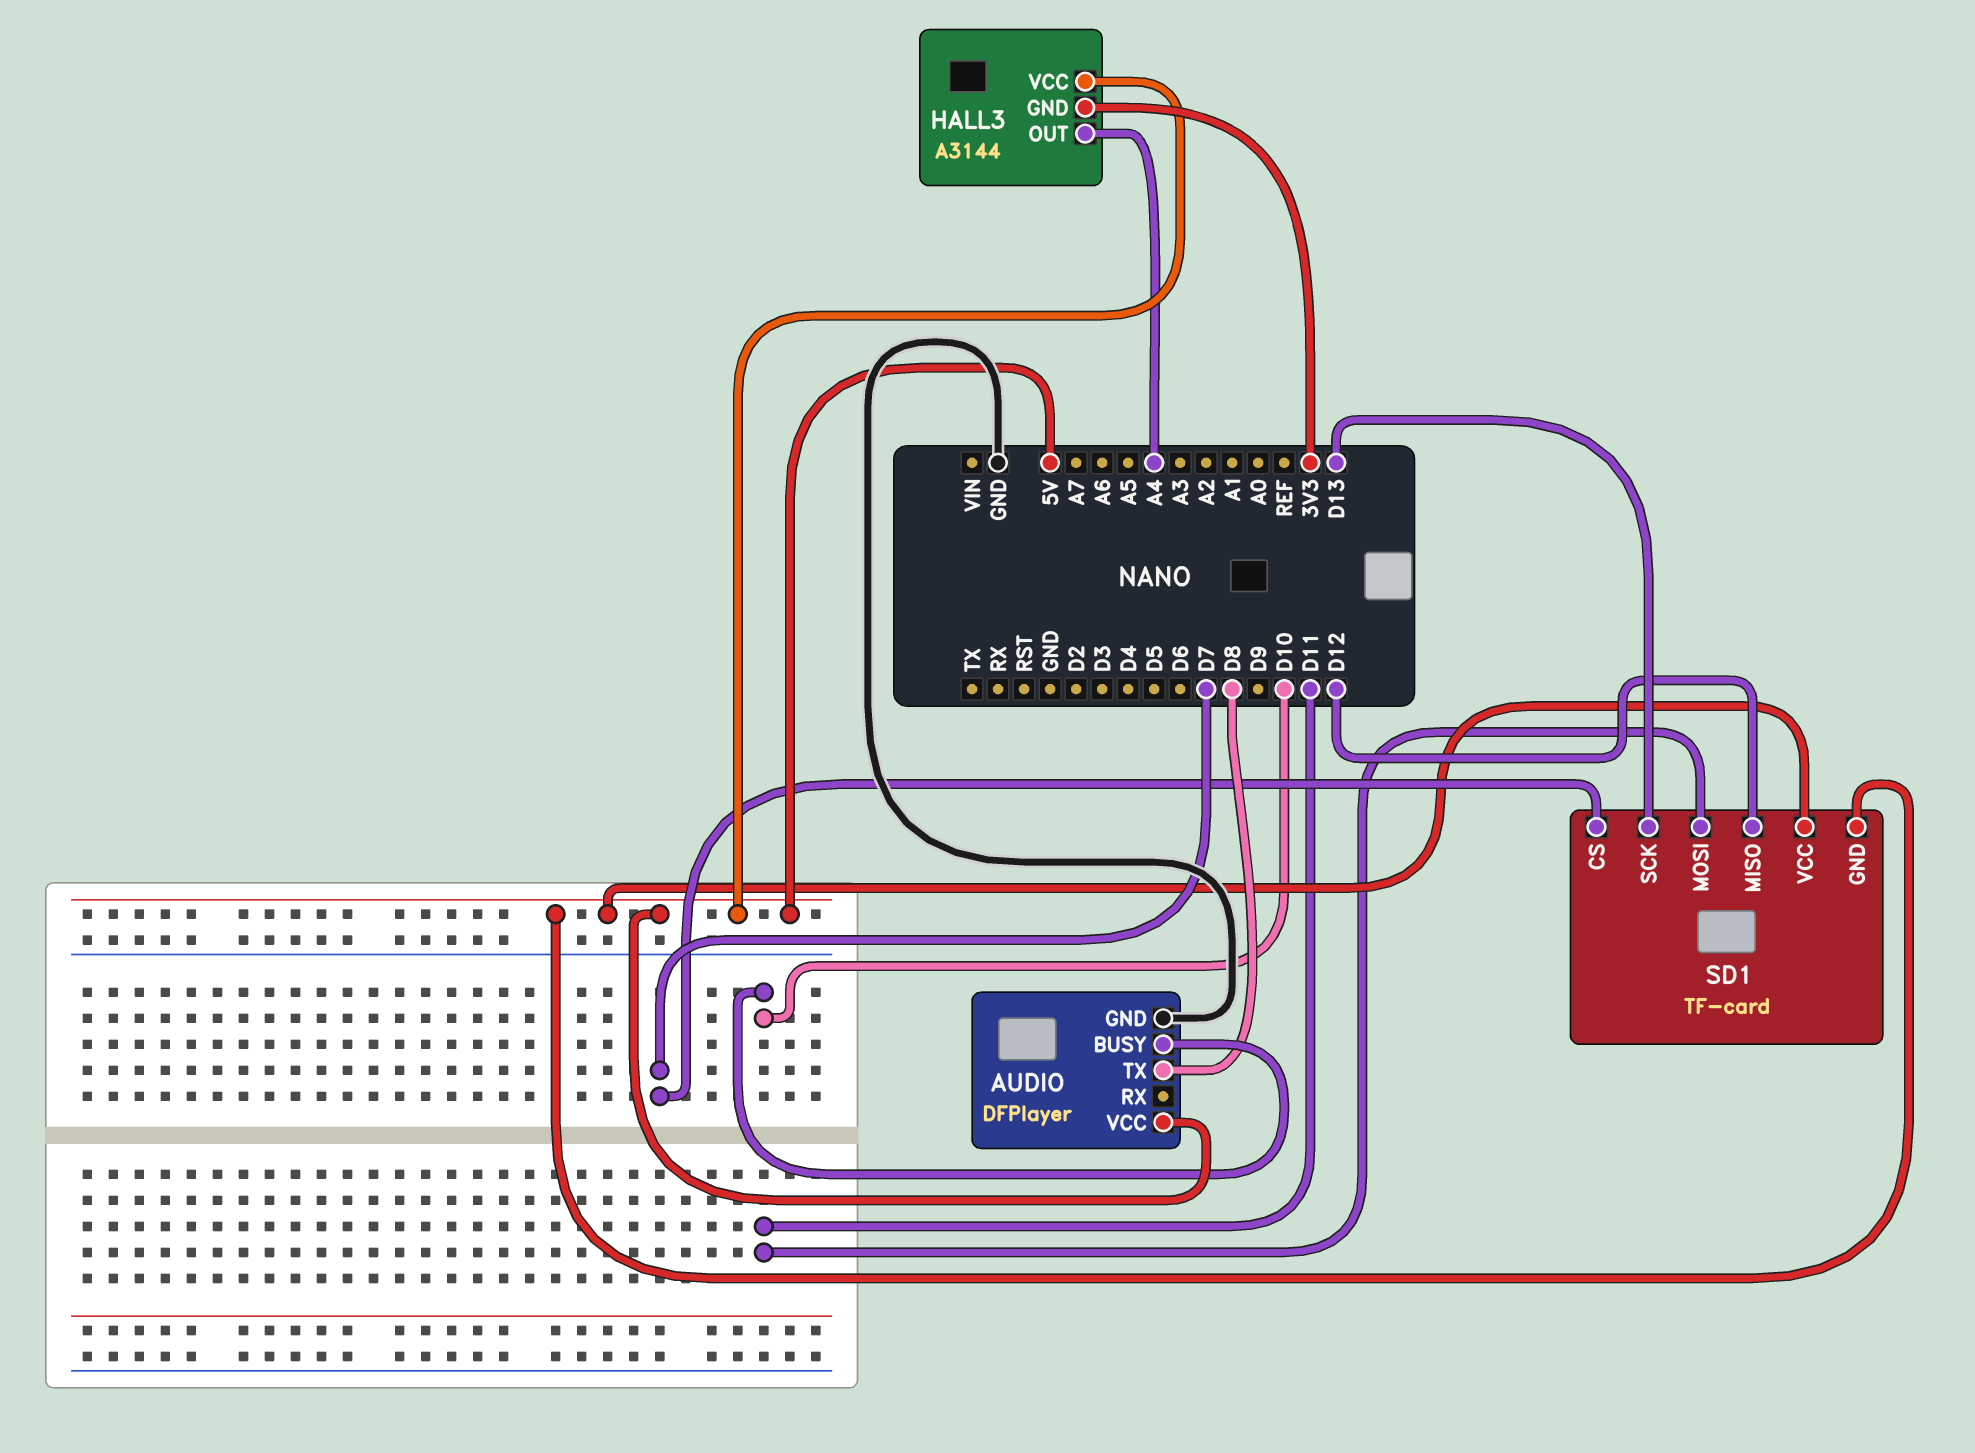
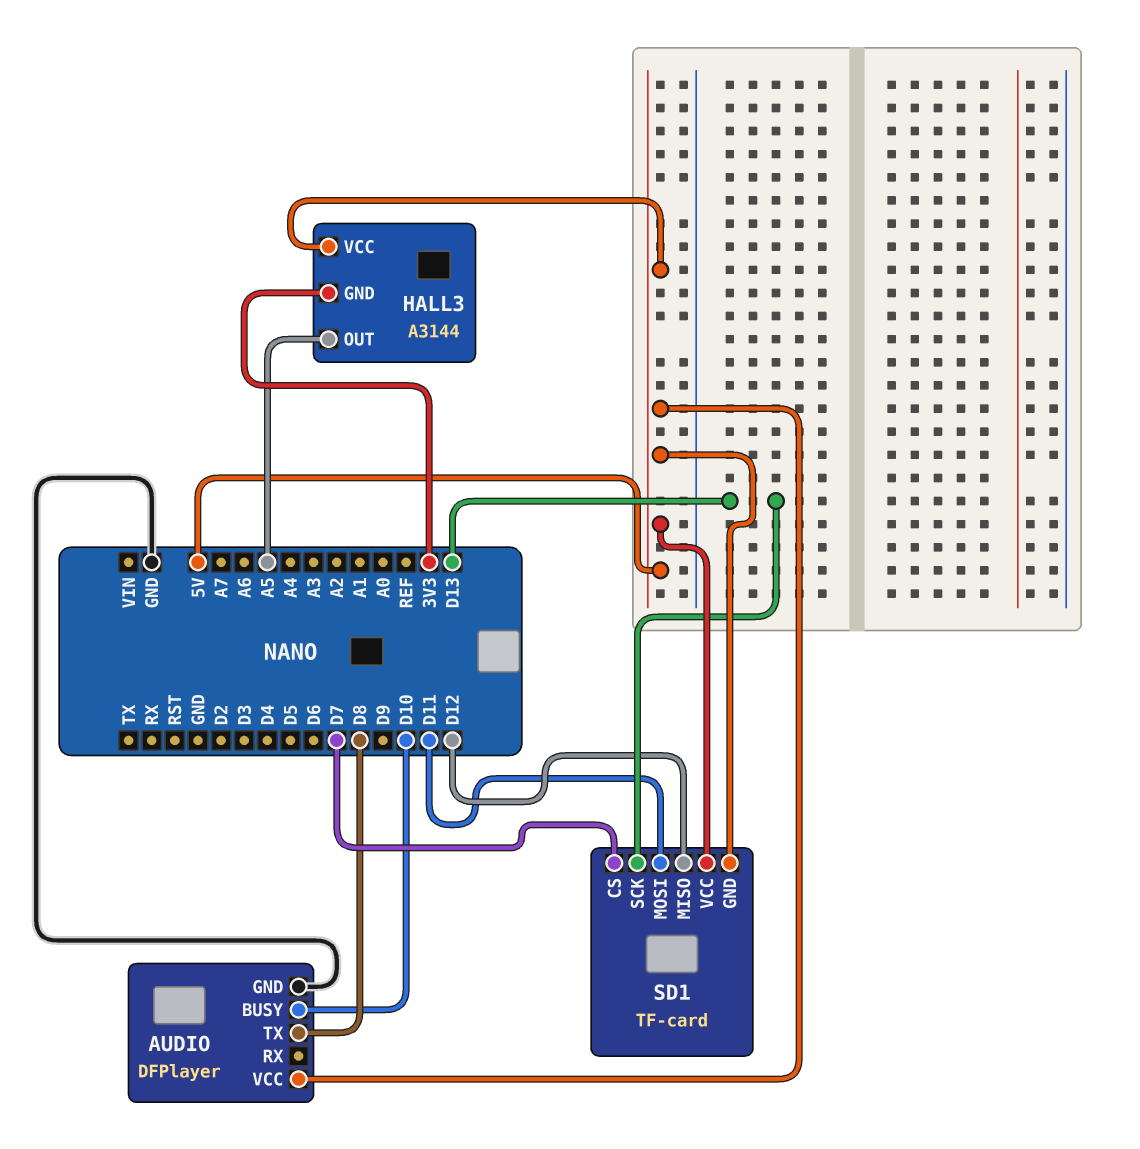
HALL3 pin OUT: A4 -> A5

